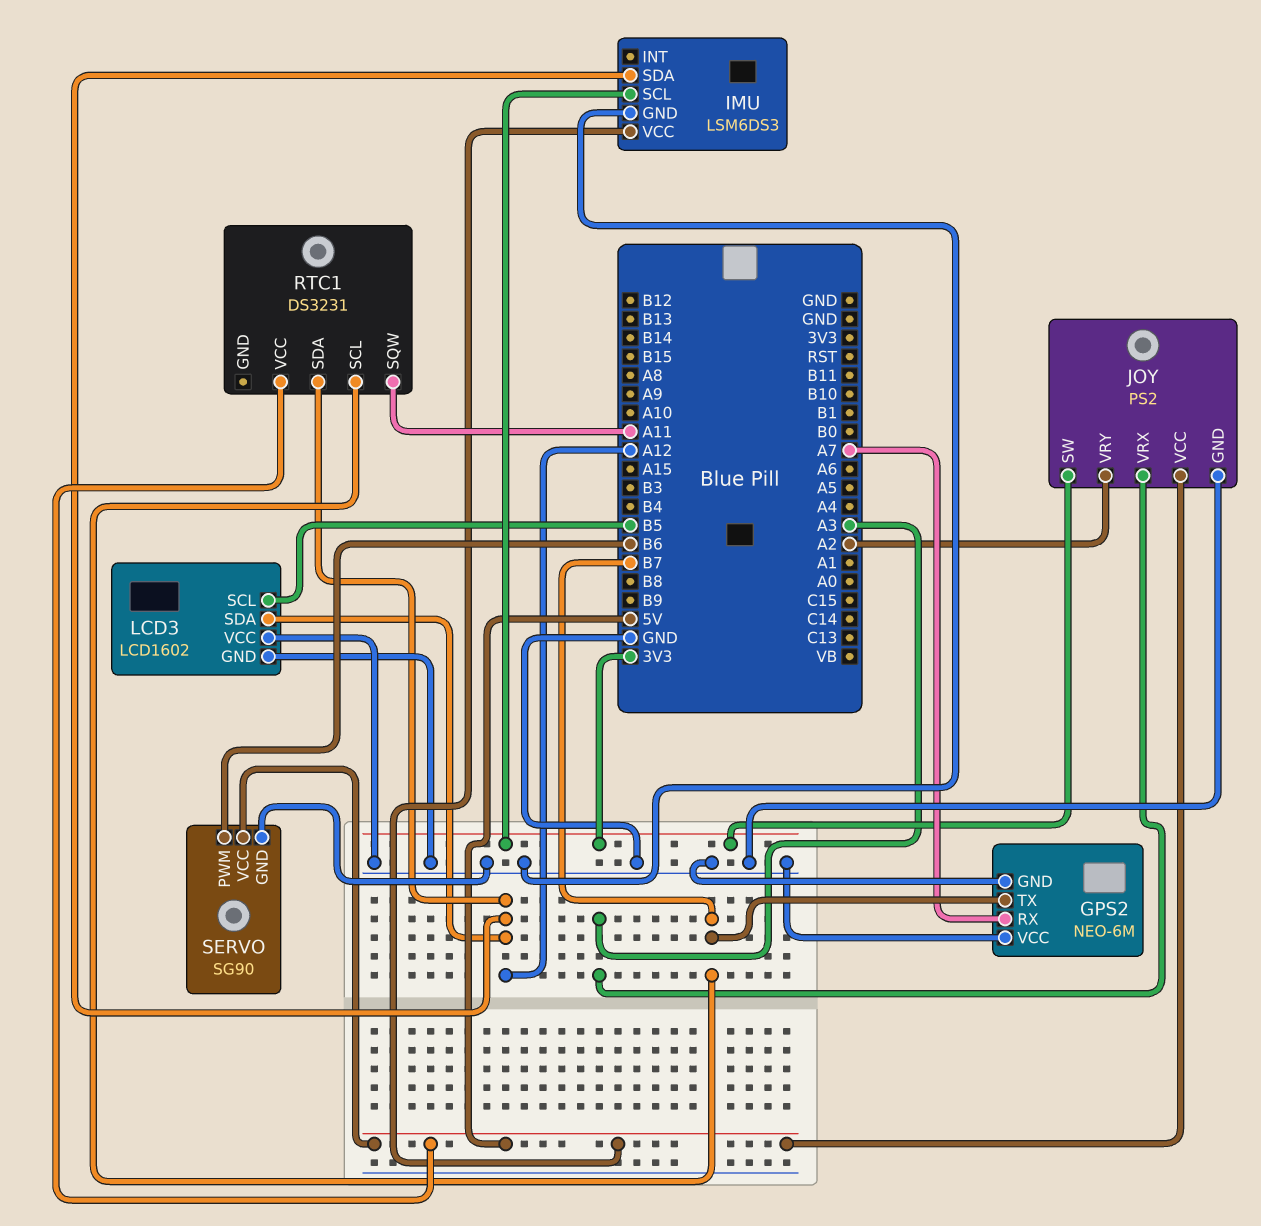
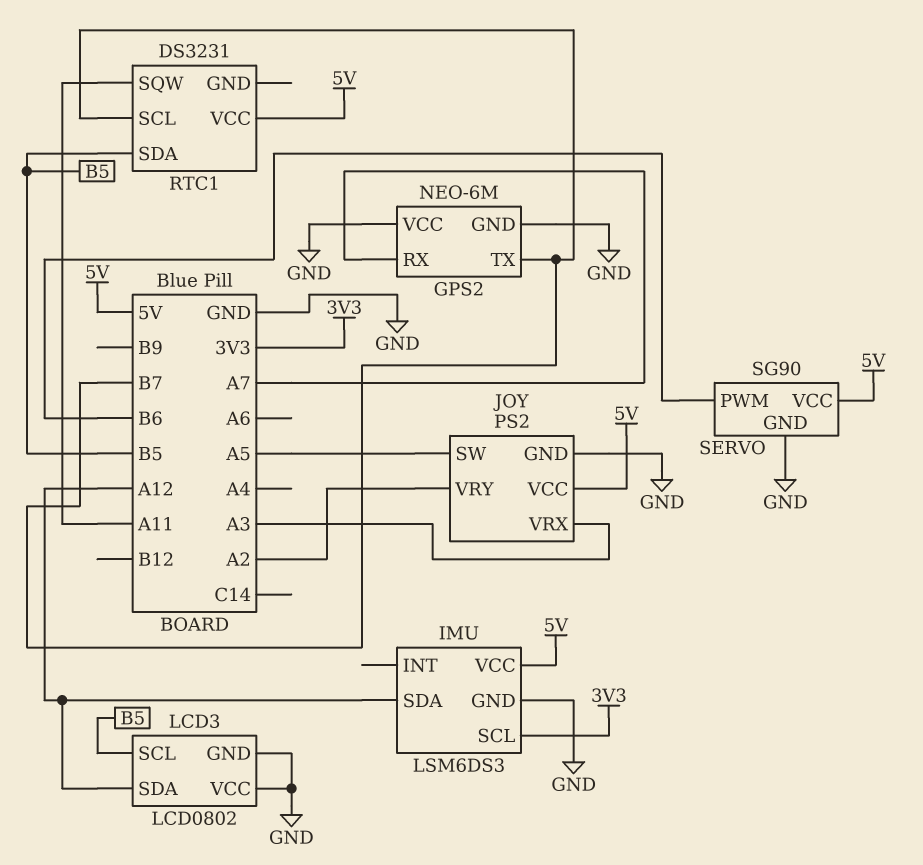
JOY pin SW: 3V3 -> A5
LCD3: LCD1602 -> LCD0802
RTC1 pin SDA: A12 -> B5

